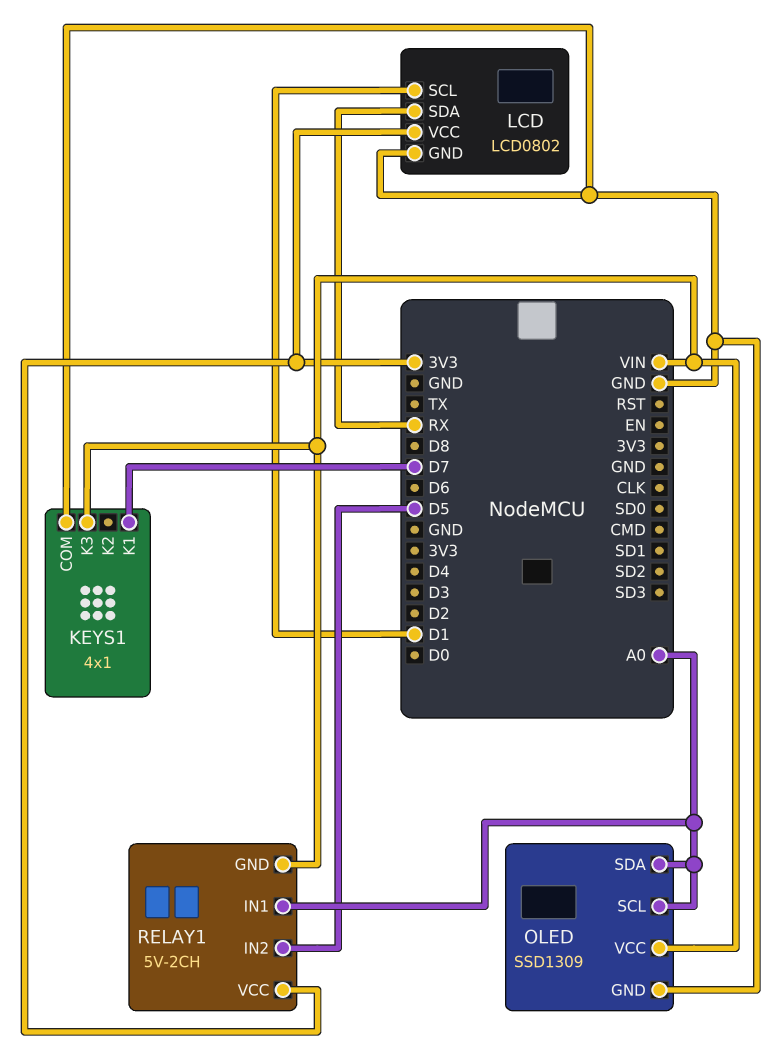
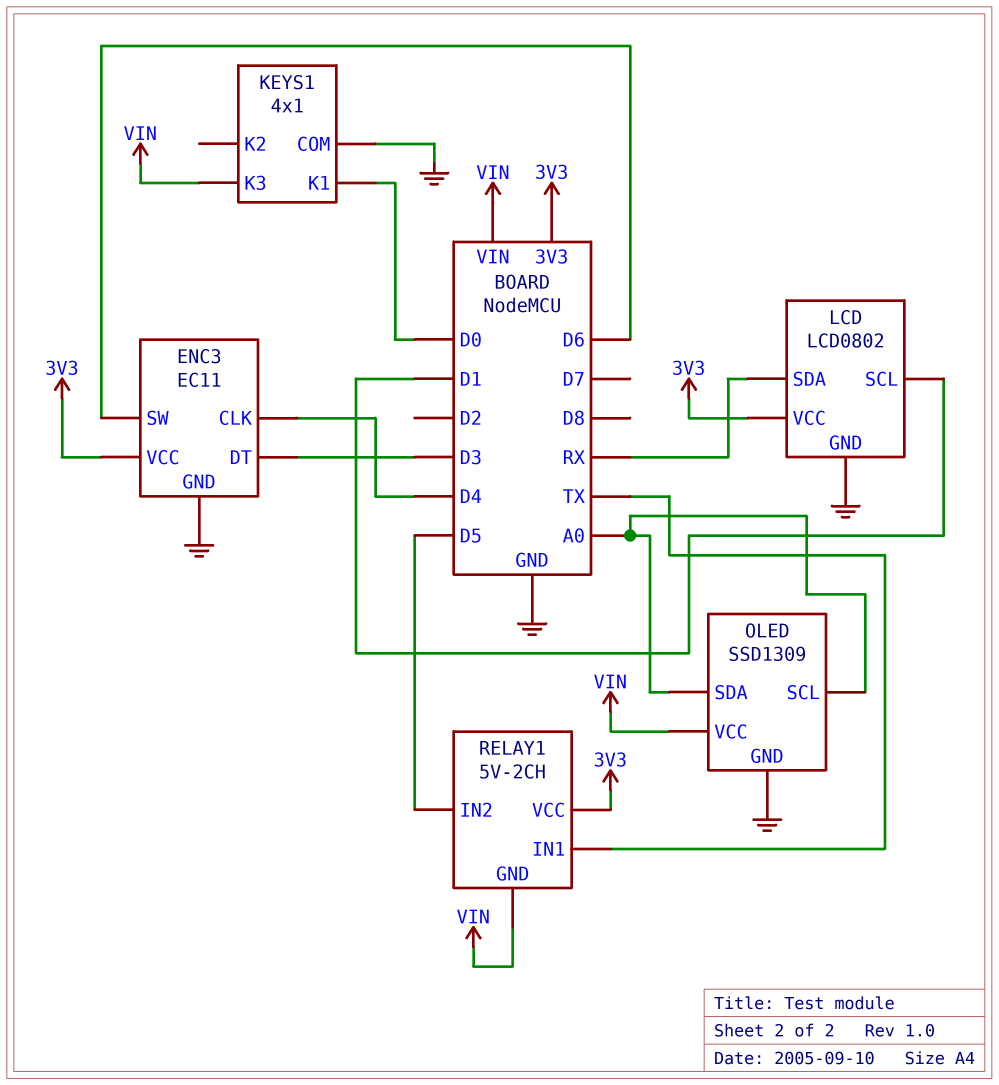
ENC3: none -> EC11
ENC3 pin CLK: none -> D4
ENC3 pin DT: none -> D3
ENC3 pin GND: none -> GND
ENC3 pin SW: none -> D6
ENC3 pin VCC: none -> 3V3
KEYS1 pin K1: D7 -> D0
RELAY1 pin IN1: A0 -> TX

